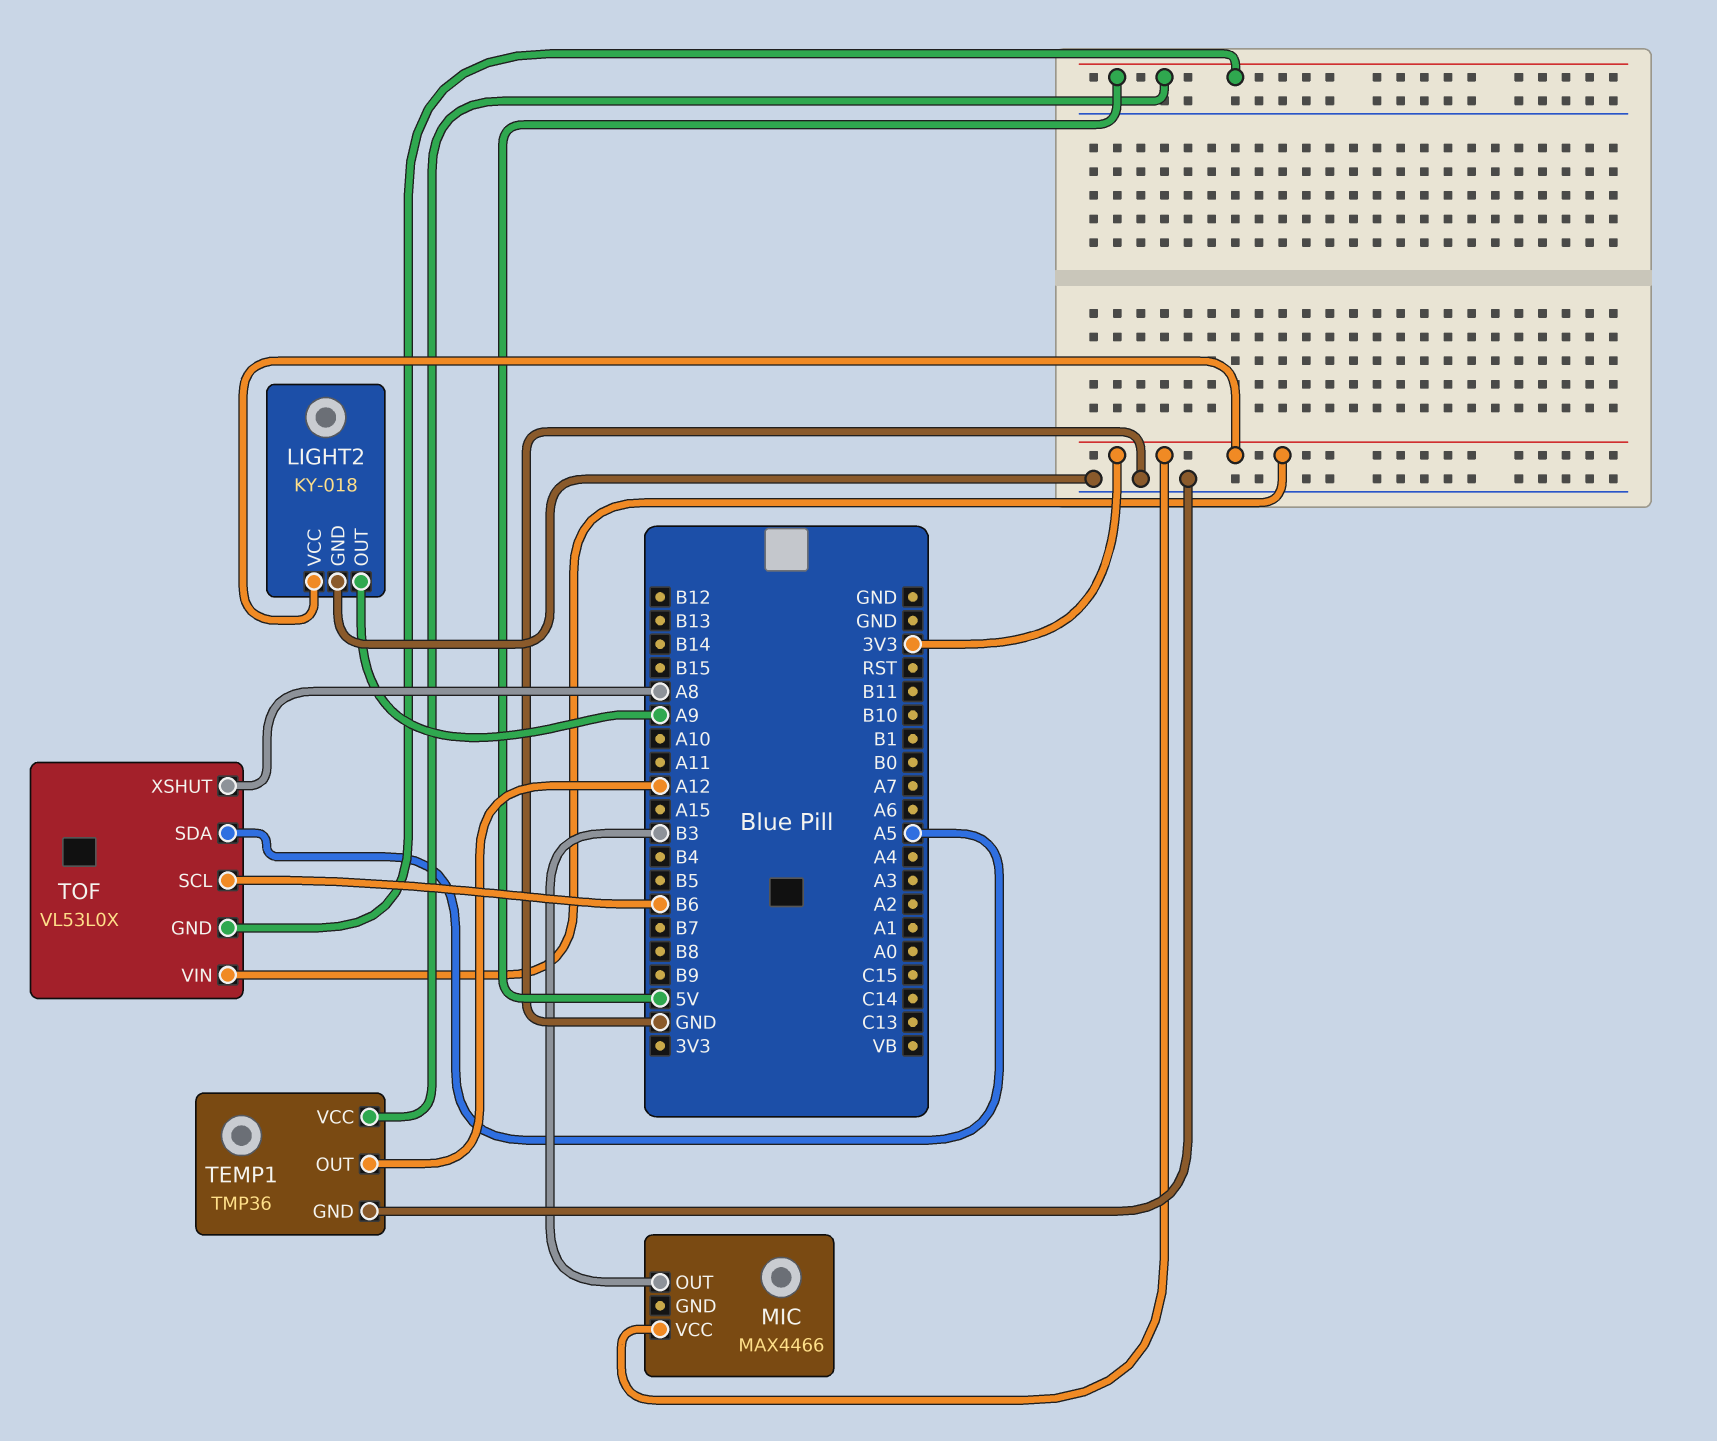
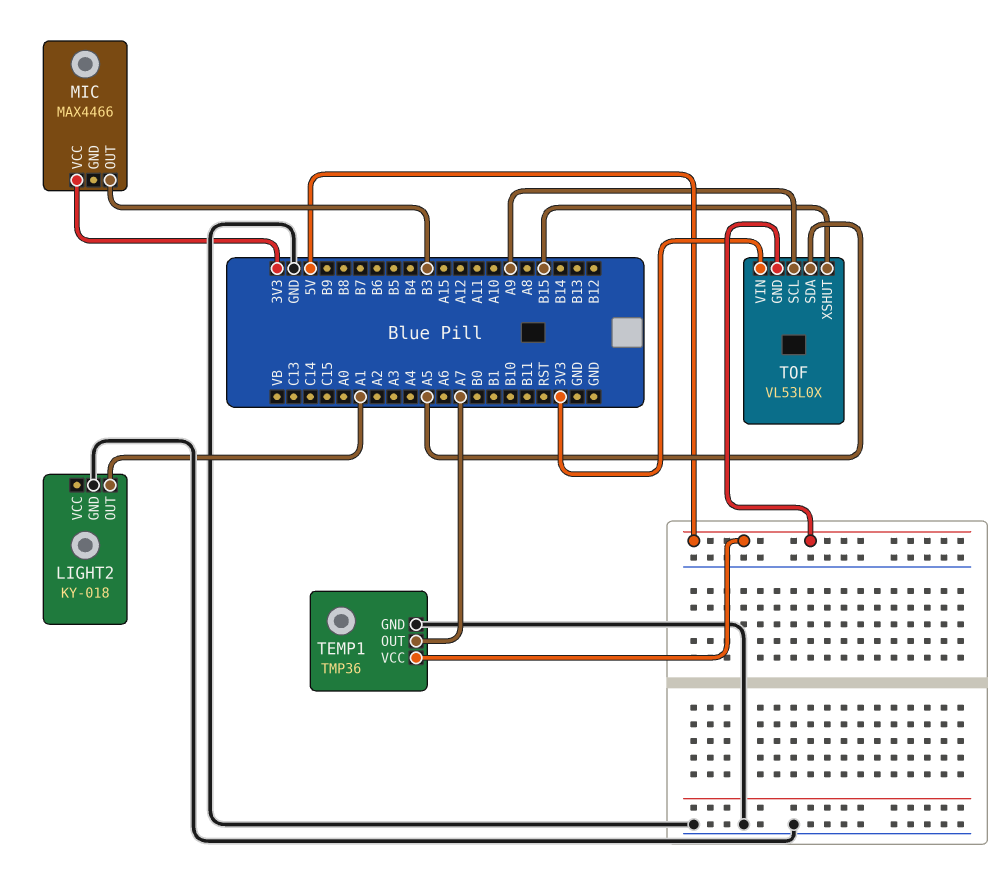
LIGHT2 pin OUT: A9 -> A1
LIGHT2 pin VCC: 3V3 -> none
TEMP1 pin OUT: A12 -> A7
TOF pin SCL: B6 -> A9
TOF pin XSHUT: A8 -> B15

